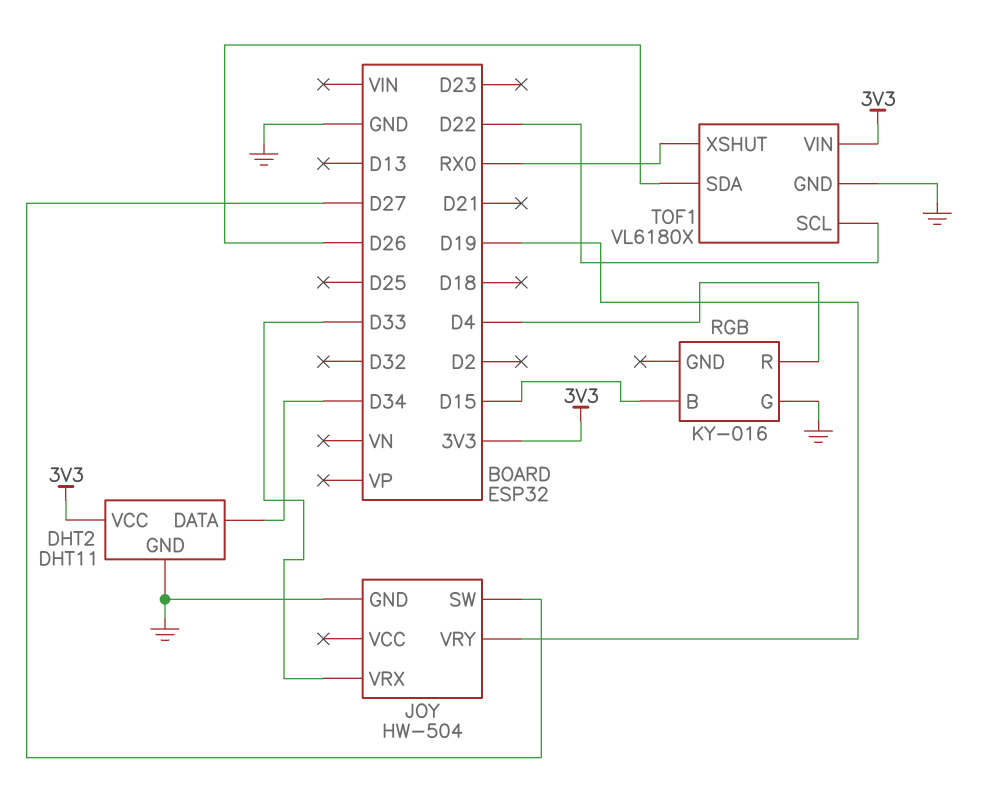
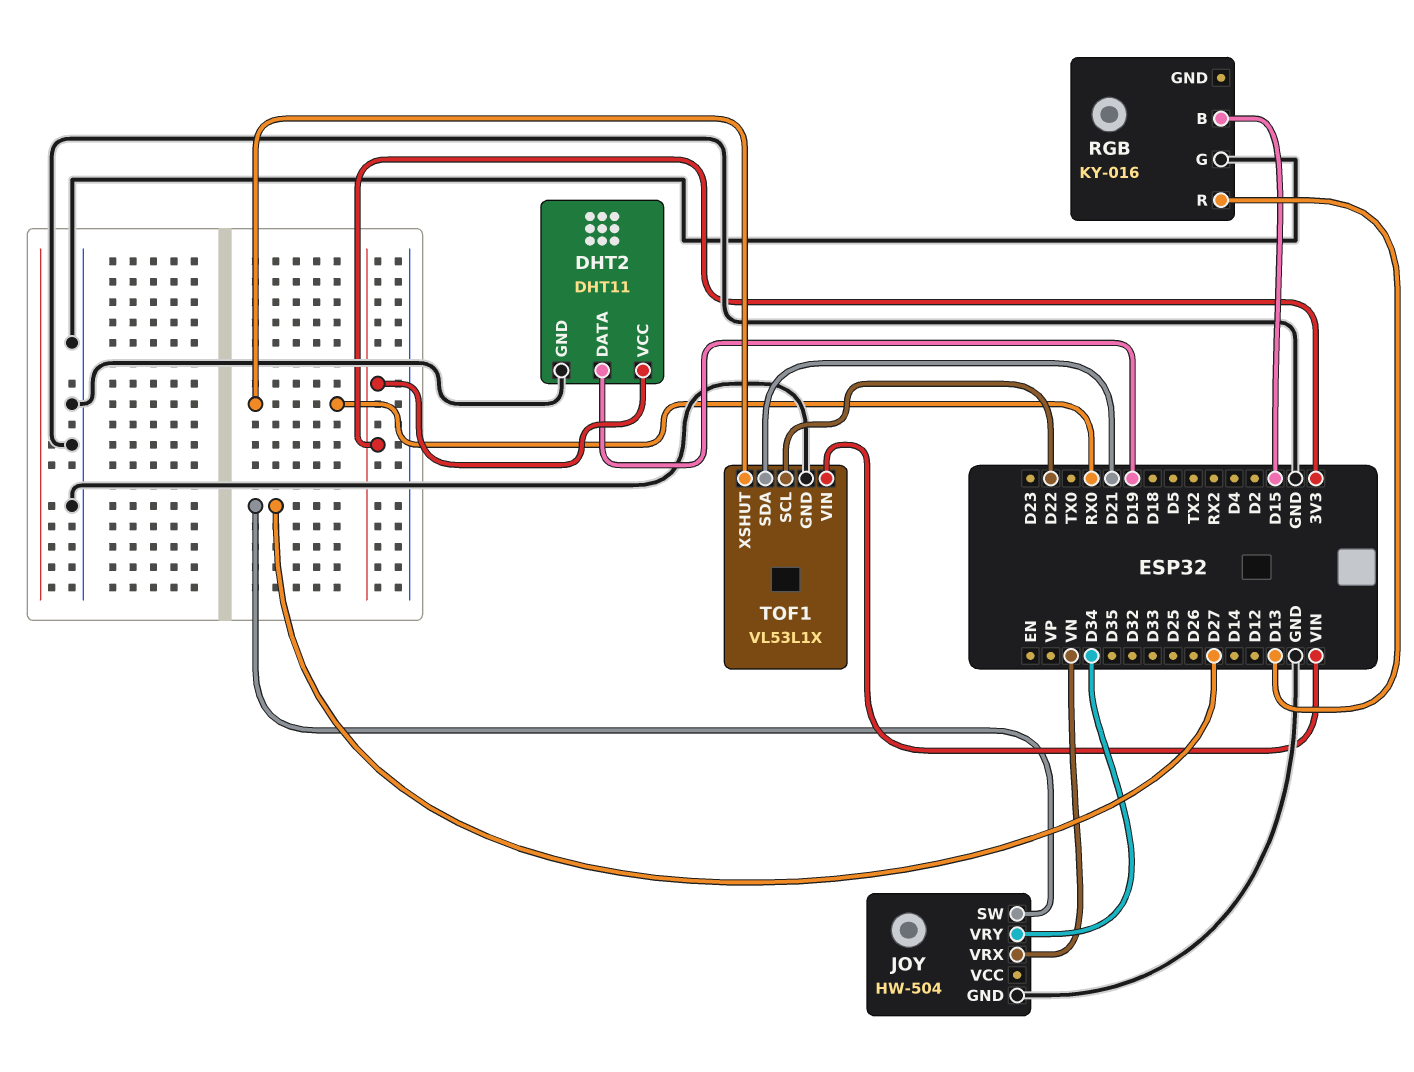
DHT2 pin DATA: D34 -> D19
JOY pin VRX: D33 -> VN
JOY pin VRY: D19 -> D34
RGB pin R: D4 -> D13
TOF1: VL6180X -> VL53L1X
TOF1 pin SDA: D26 -> D21
TOF1 pin VIN: 3V3 -> VIN

